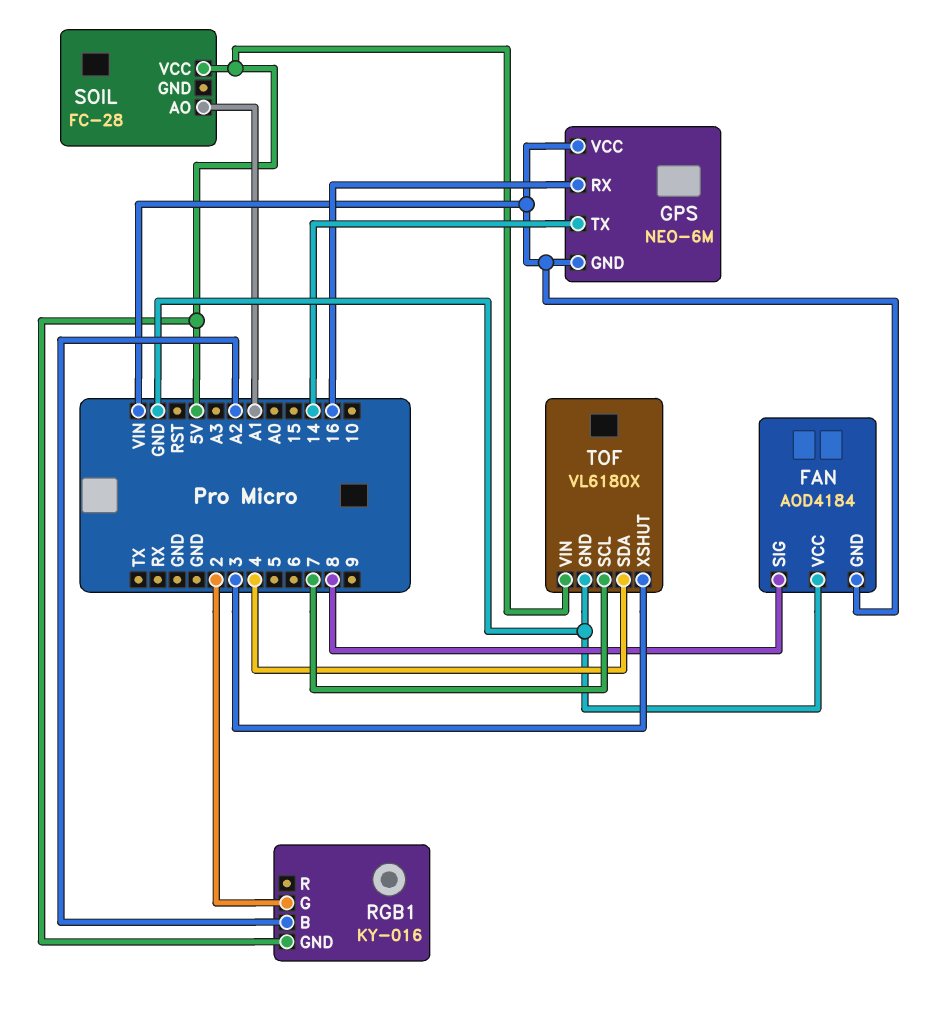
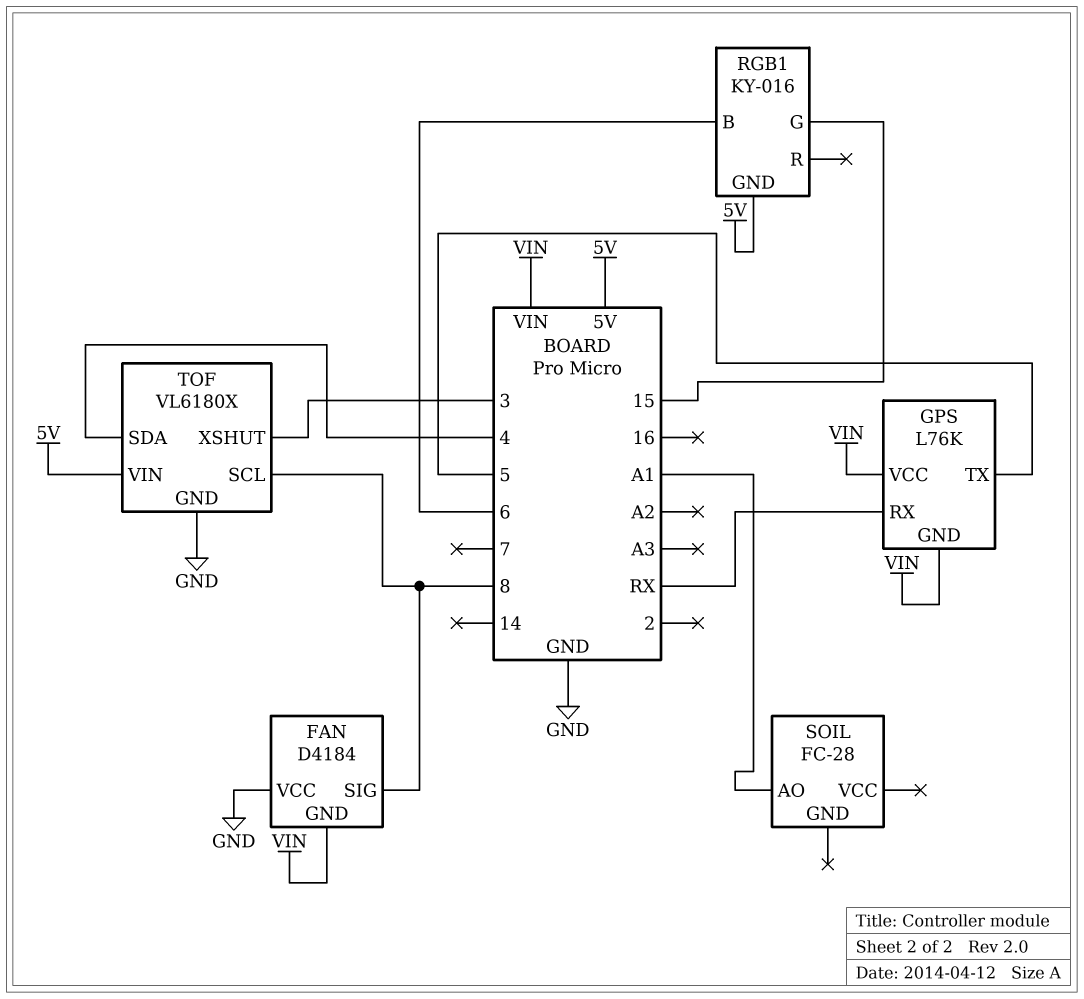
FAN: AOD4184 -> D4184
GPS: NEO-6M -> L76K
GPS pin RX: 16 -> RX
GPS pin TX: 14 -> 5
RGB1 pin B: A2 -> 6
RGB1 pin G: 2 -> 15
SOIL pin VCC: 5V -> none
TOF pin SCL: 7 -> 8

